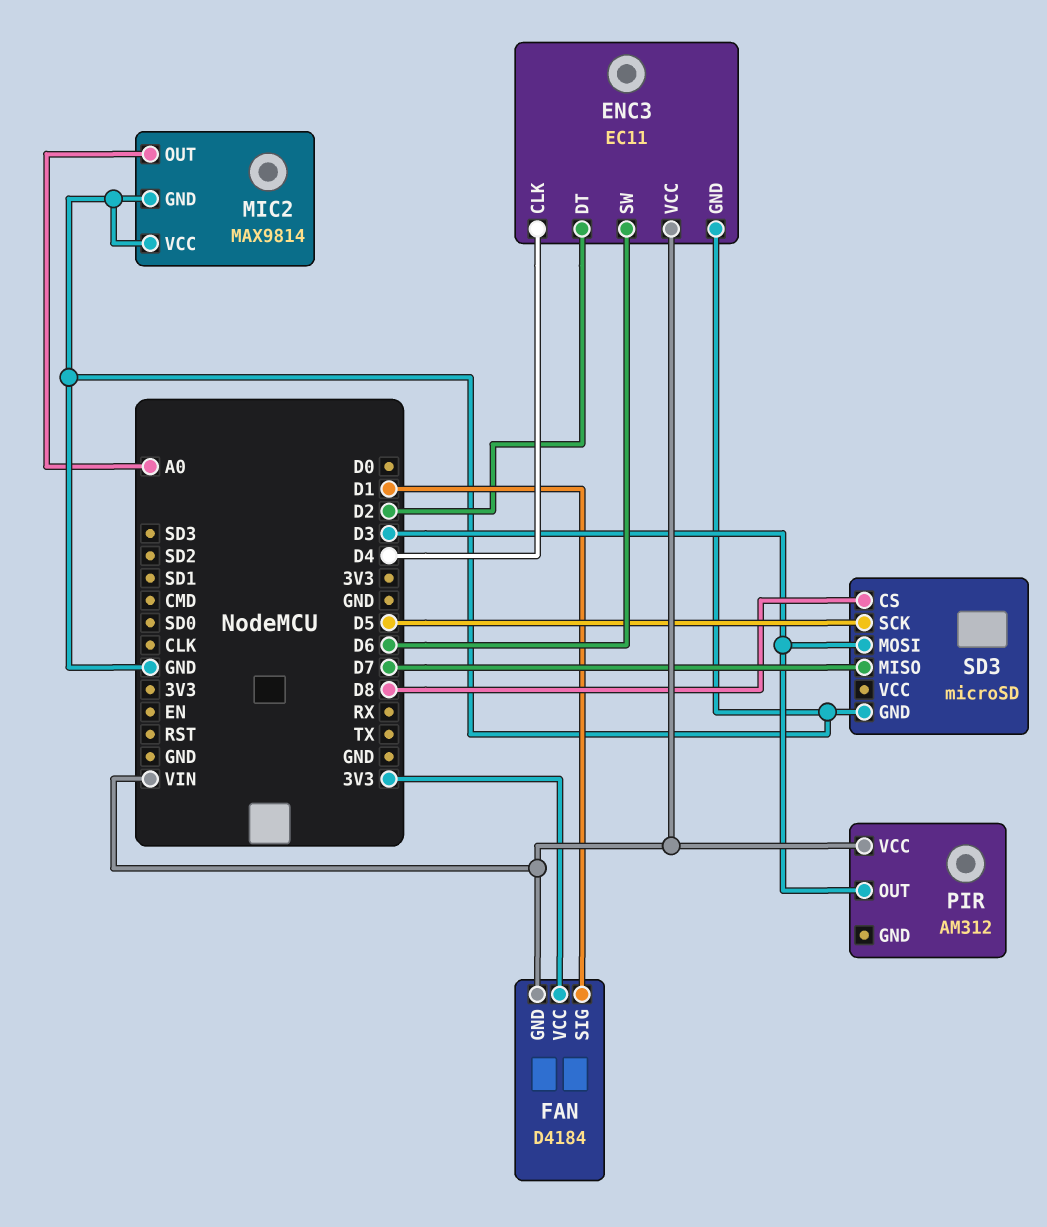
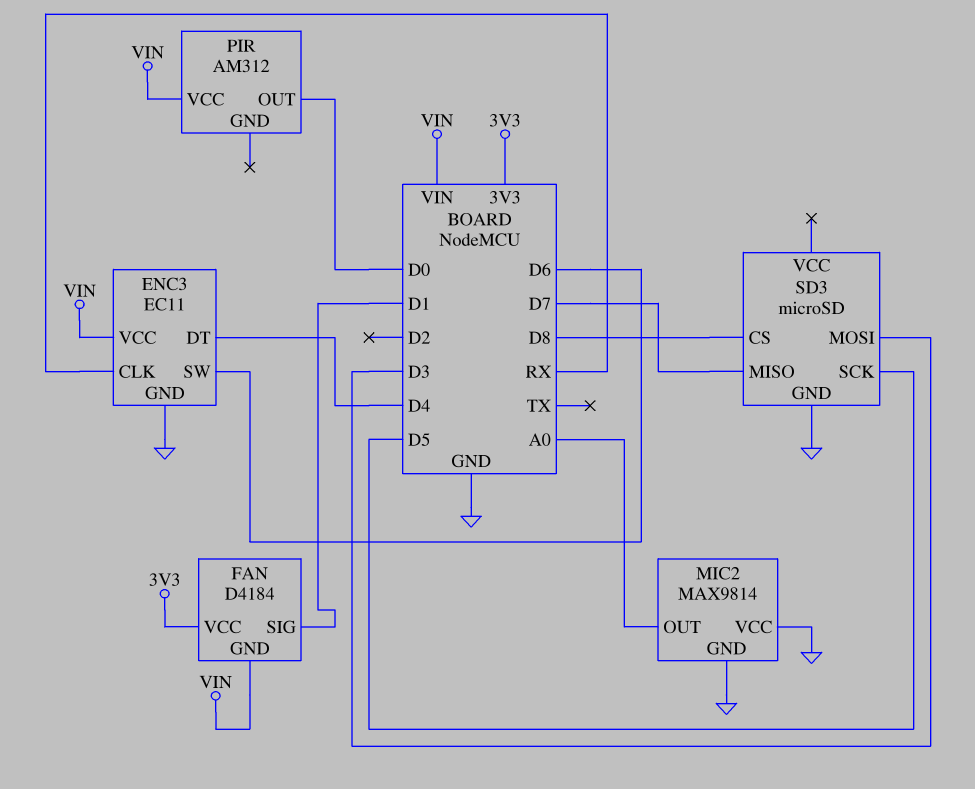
ENC3 pin CLK: D4 -> RX
ENC3 pin DT: D2 -> D4
PIR pin OUT: D3 -> D0

